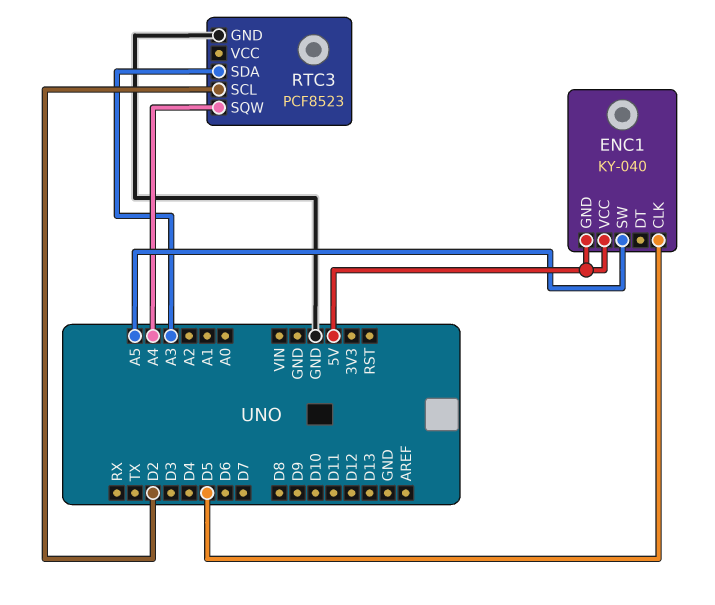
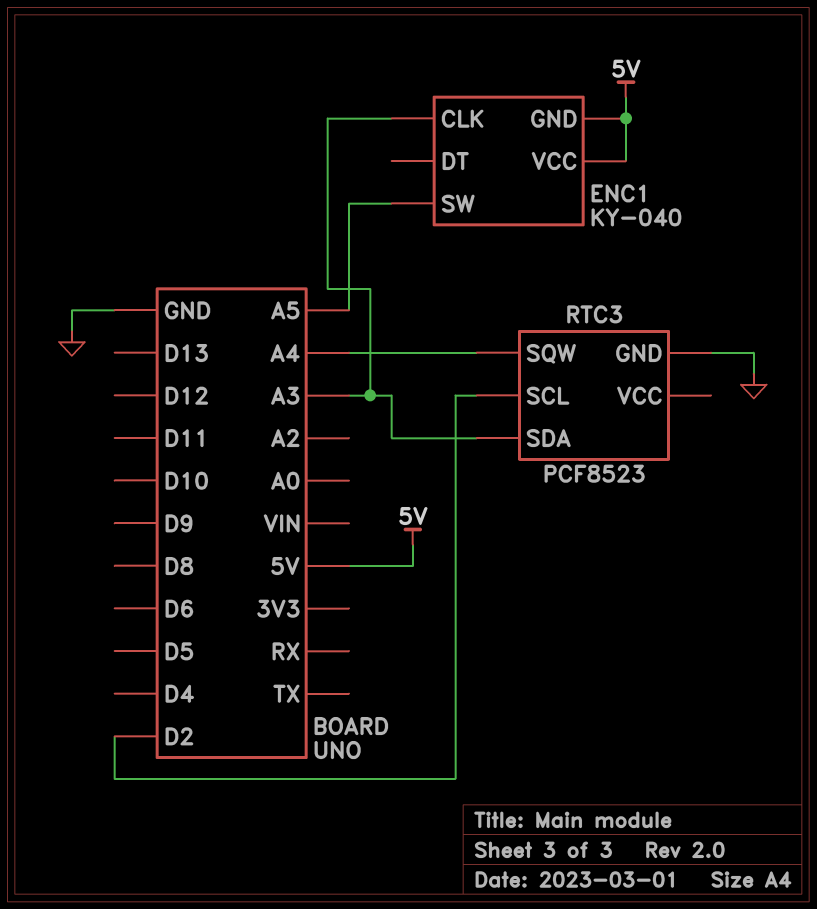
ENC1 pin CLK: D5 -> A3

